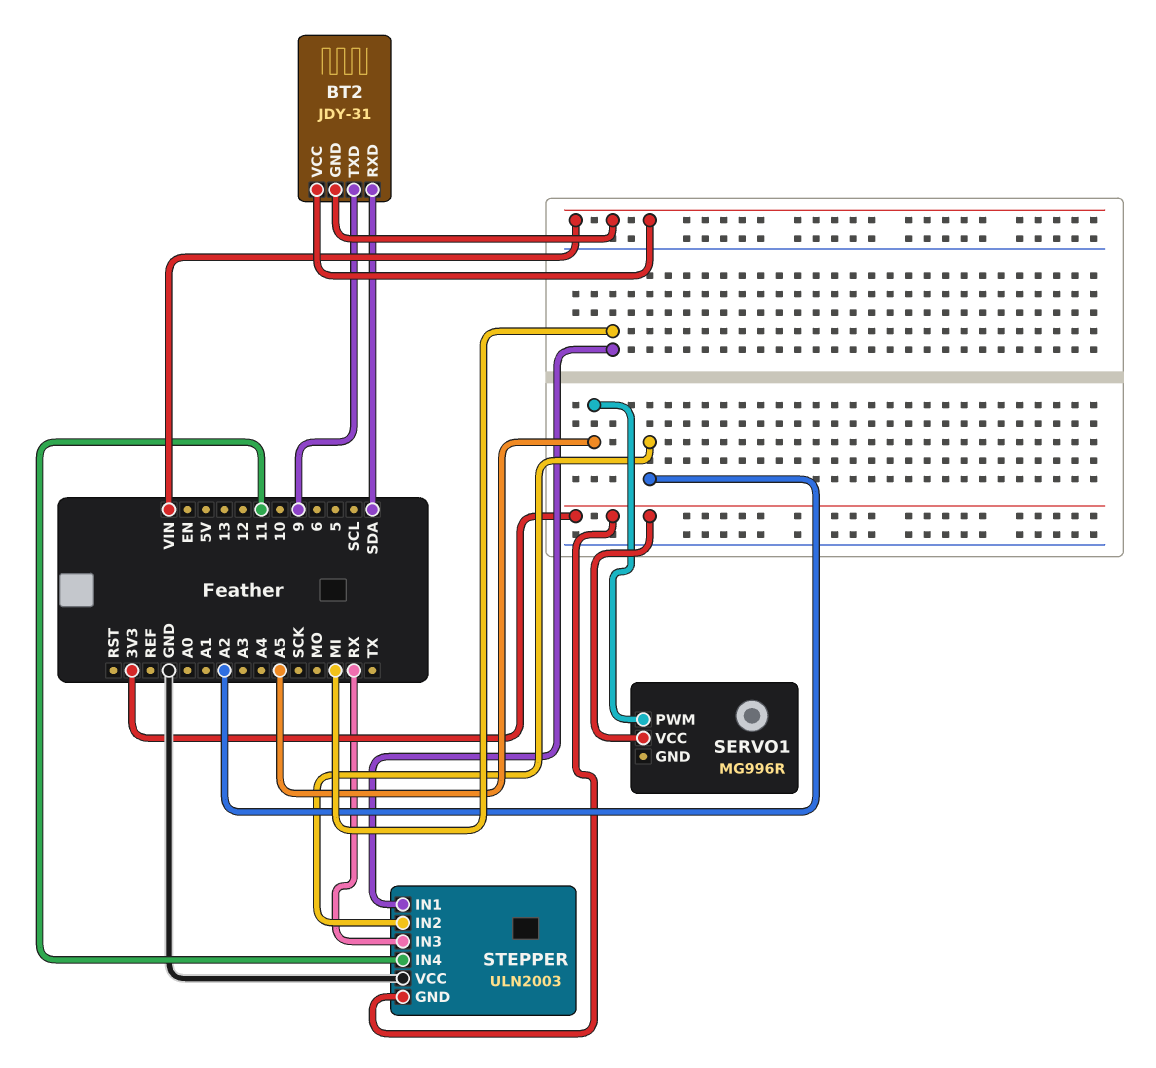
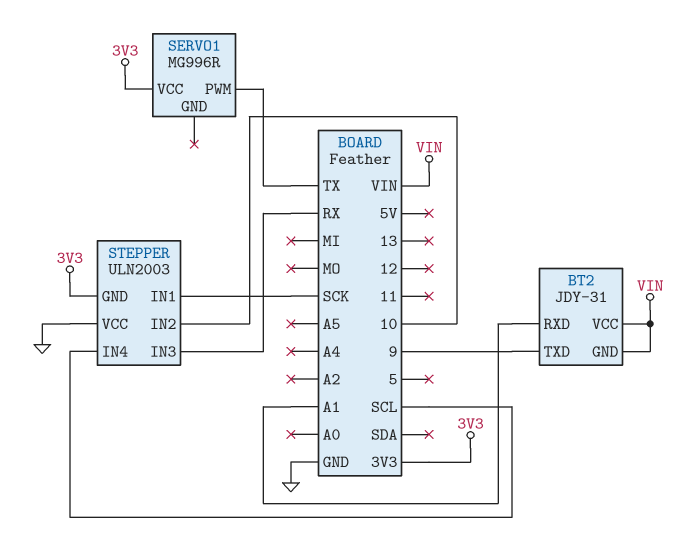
BT2 pin RXD: SDA -> A1
SERVO1 pin PWM: A5 -> TX
STEPPER pin IN1: MI -> SCK
STEPPER pin IN2: A2 -> 10
STEPPER pin IN4: 11 -> SCL

